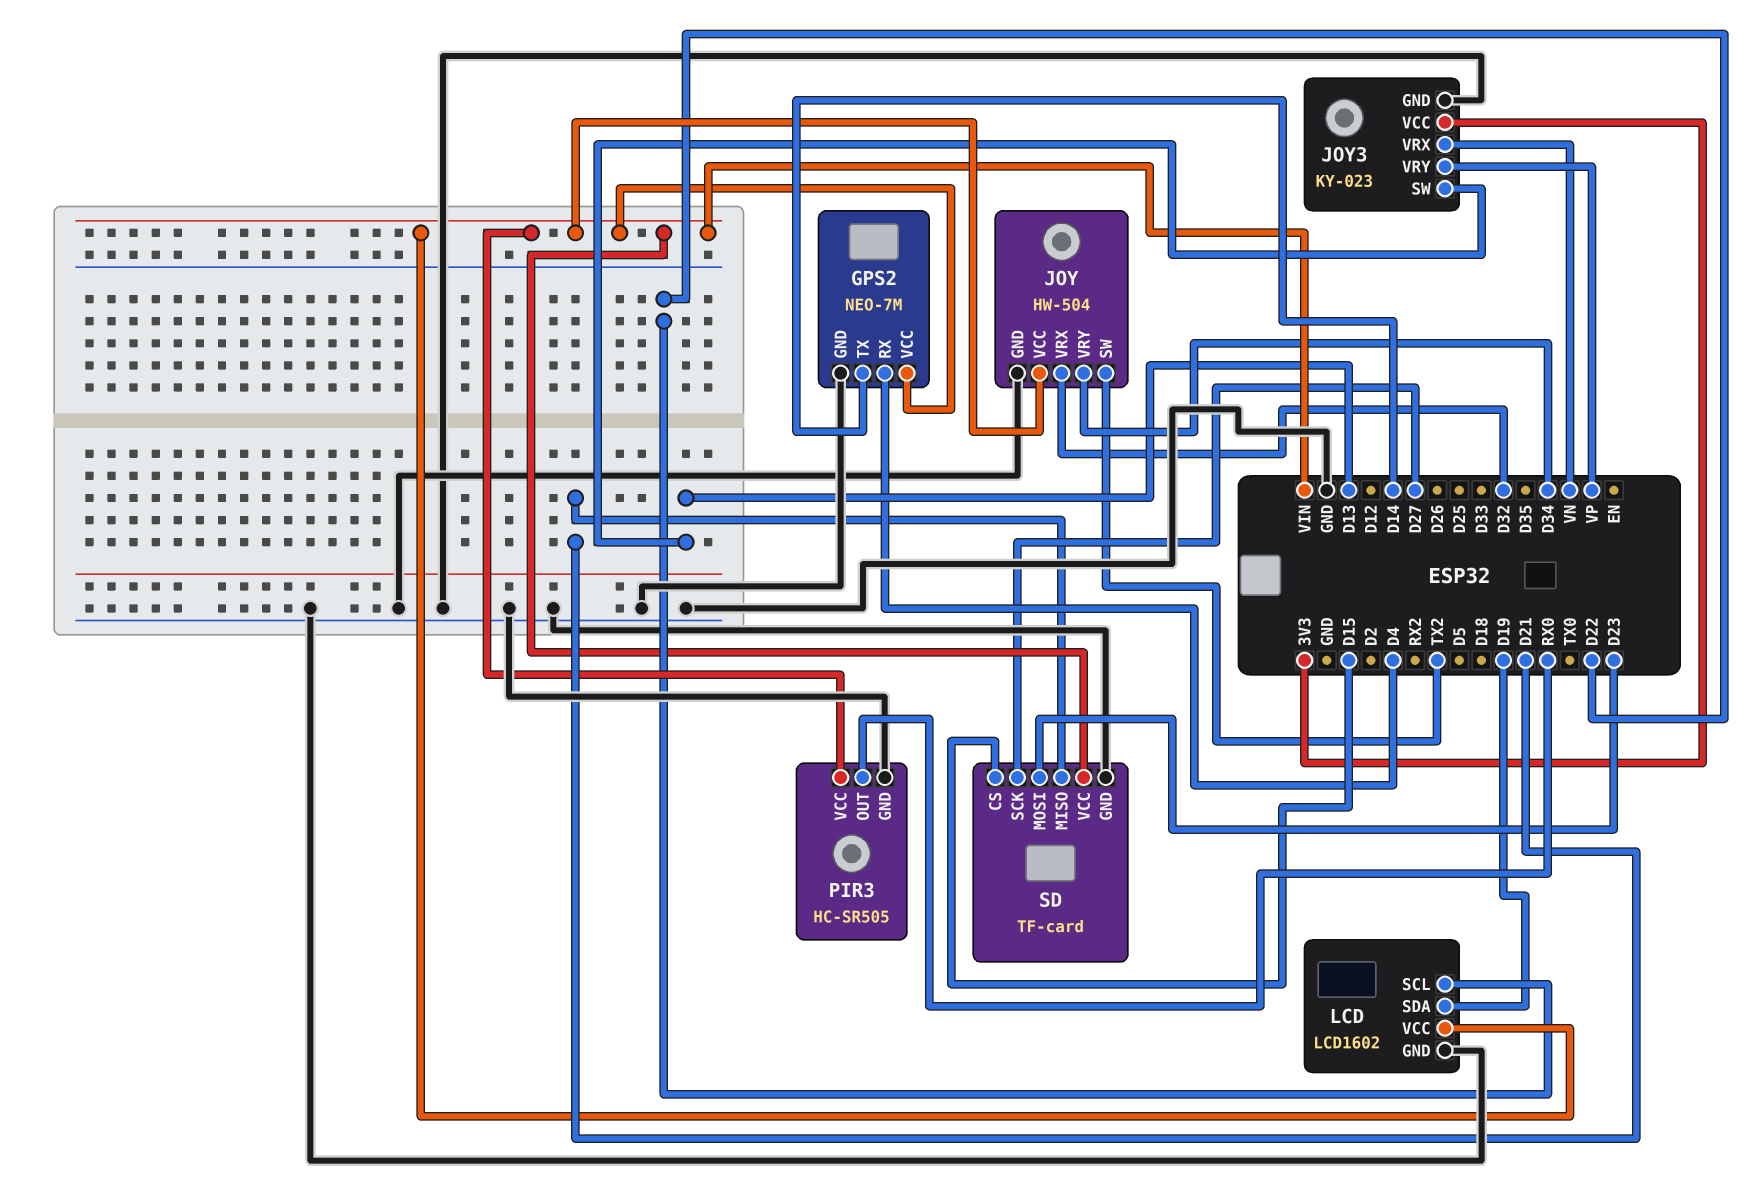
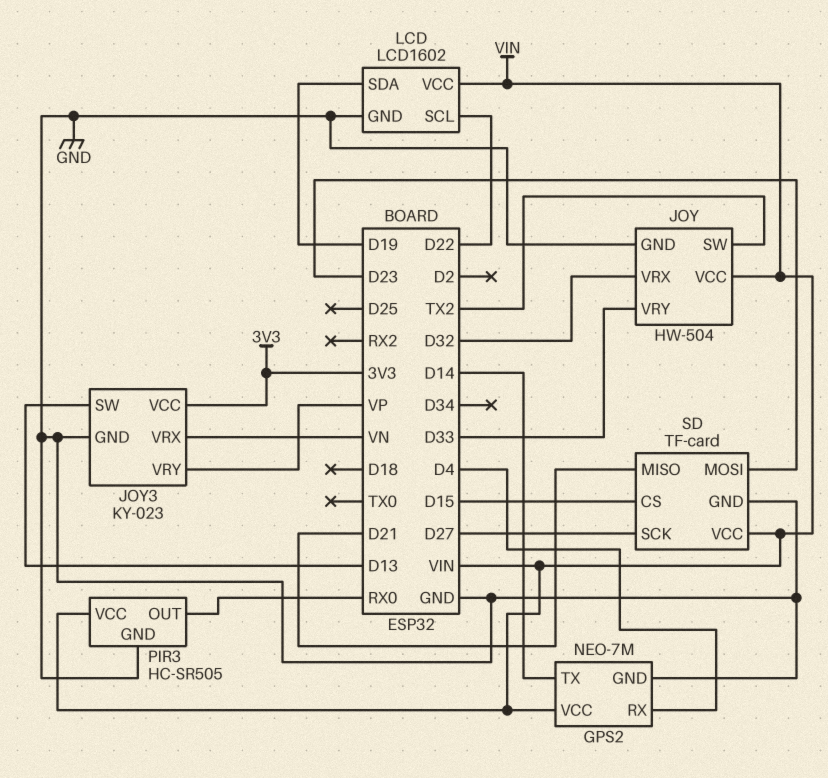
JOY pin VRY: D34 -> D33

